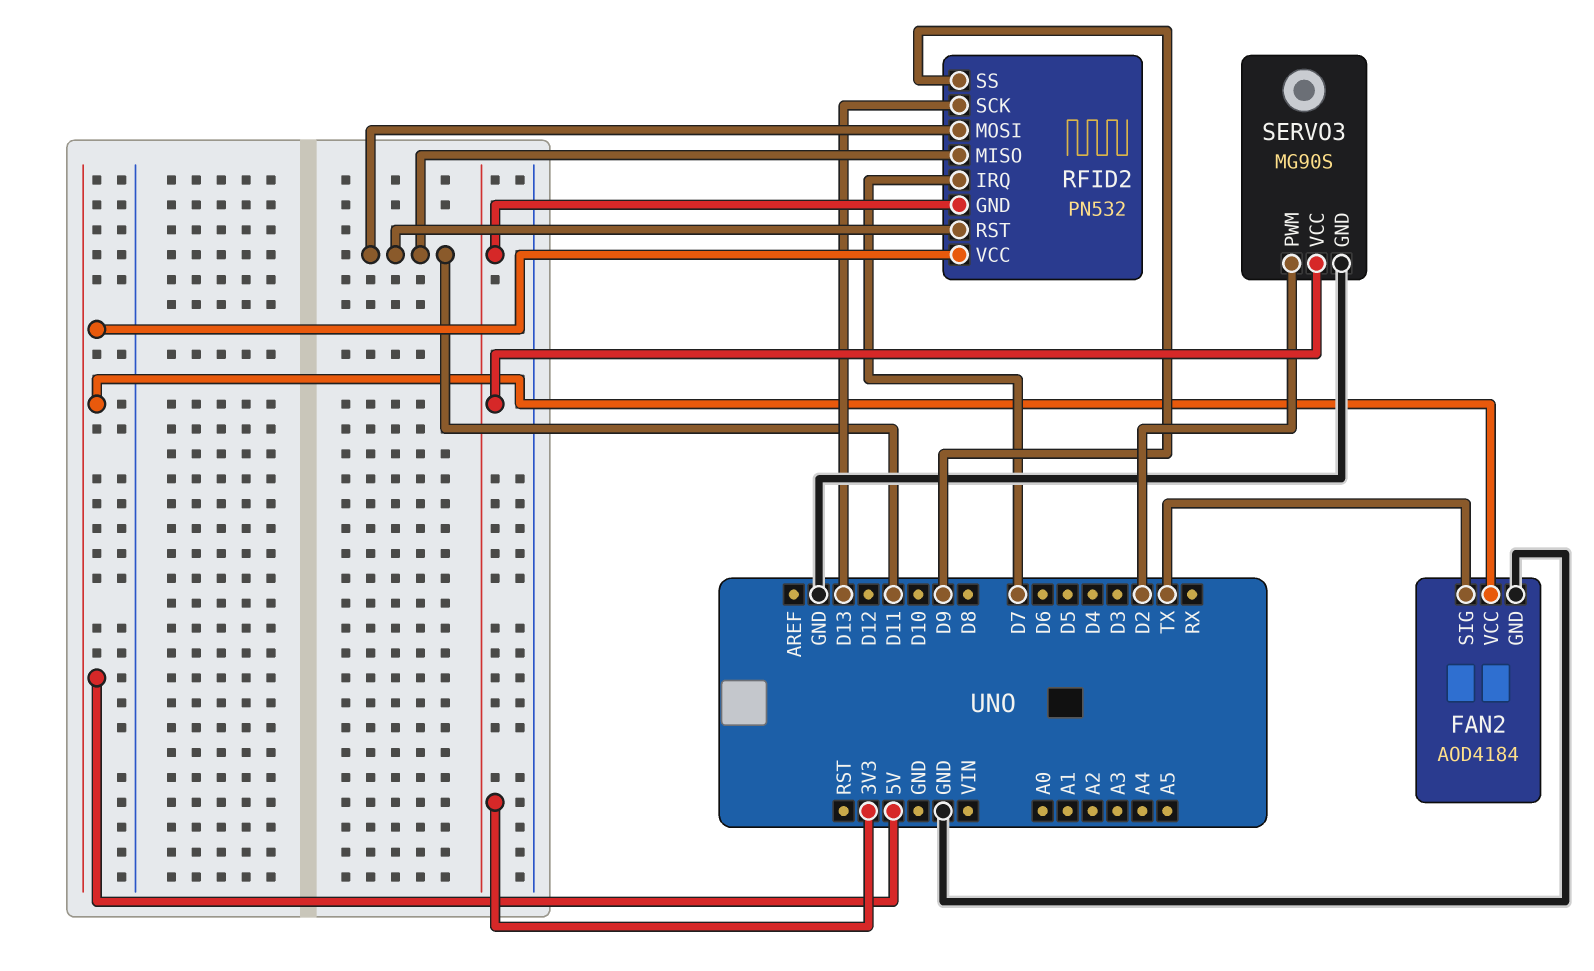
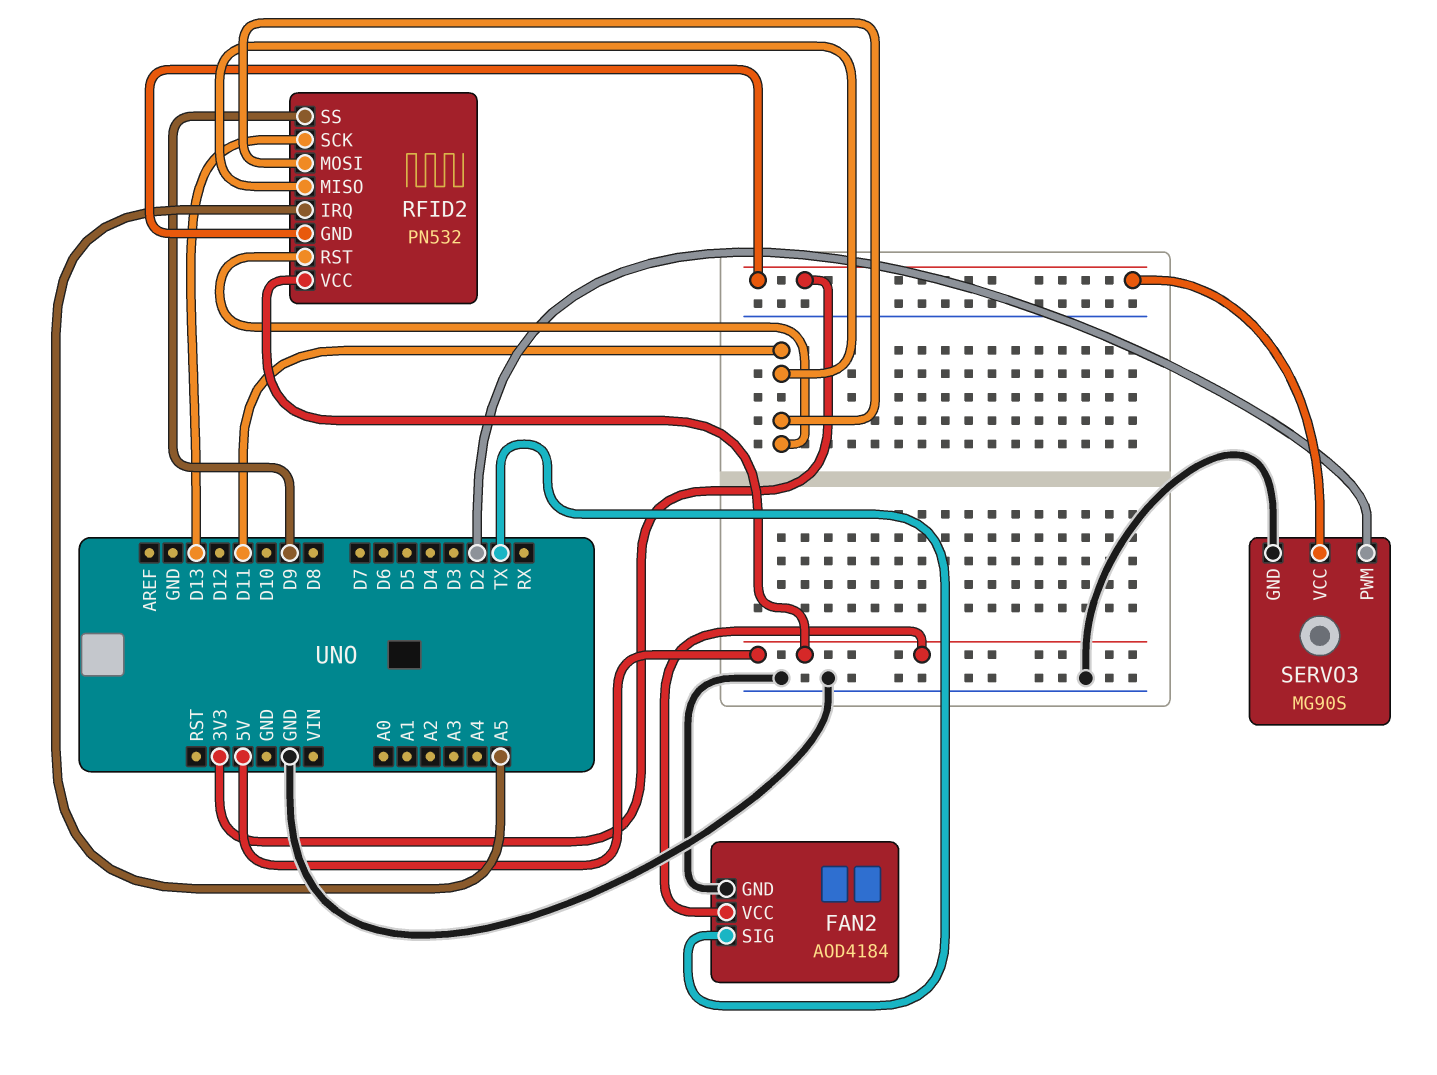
RFID2 pin IRQ: D7 -> A5

